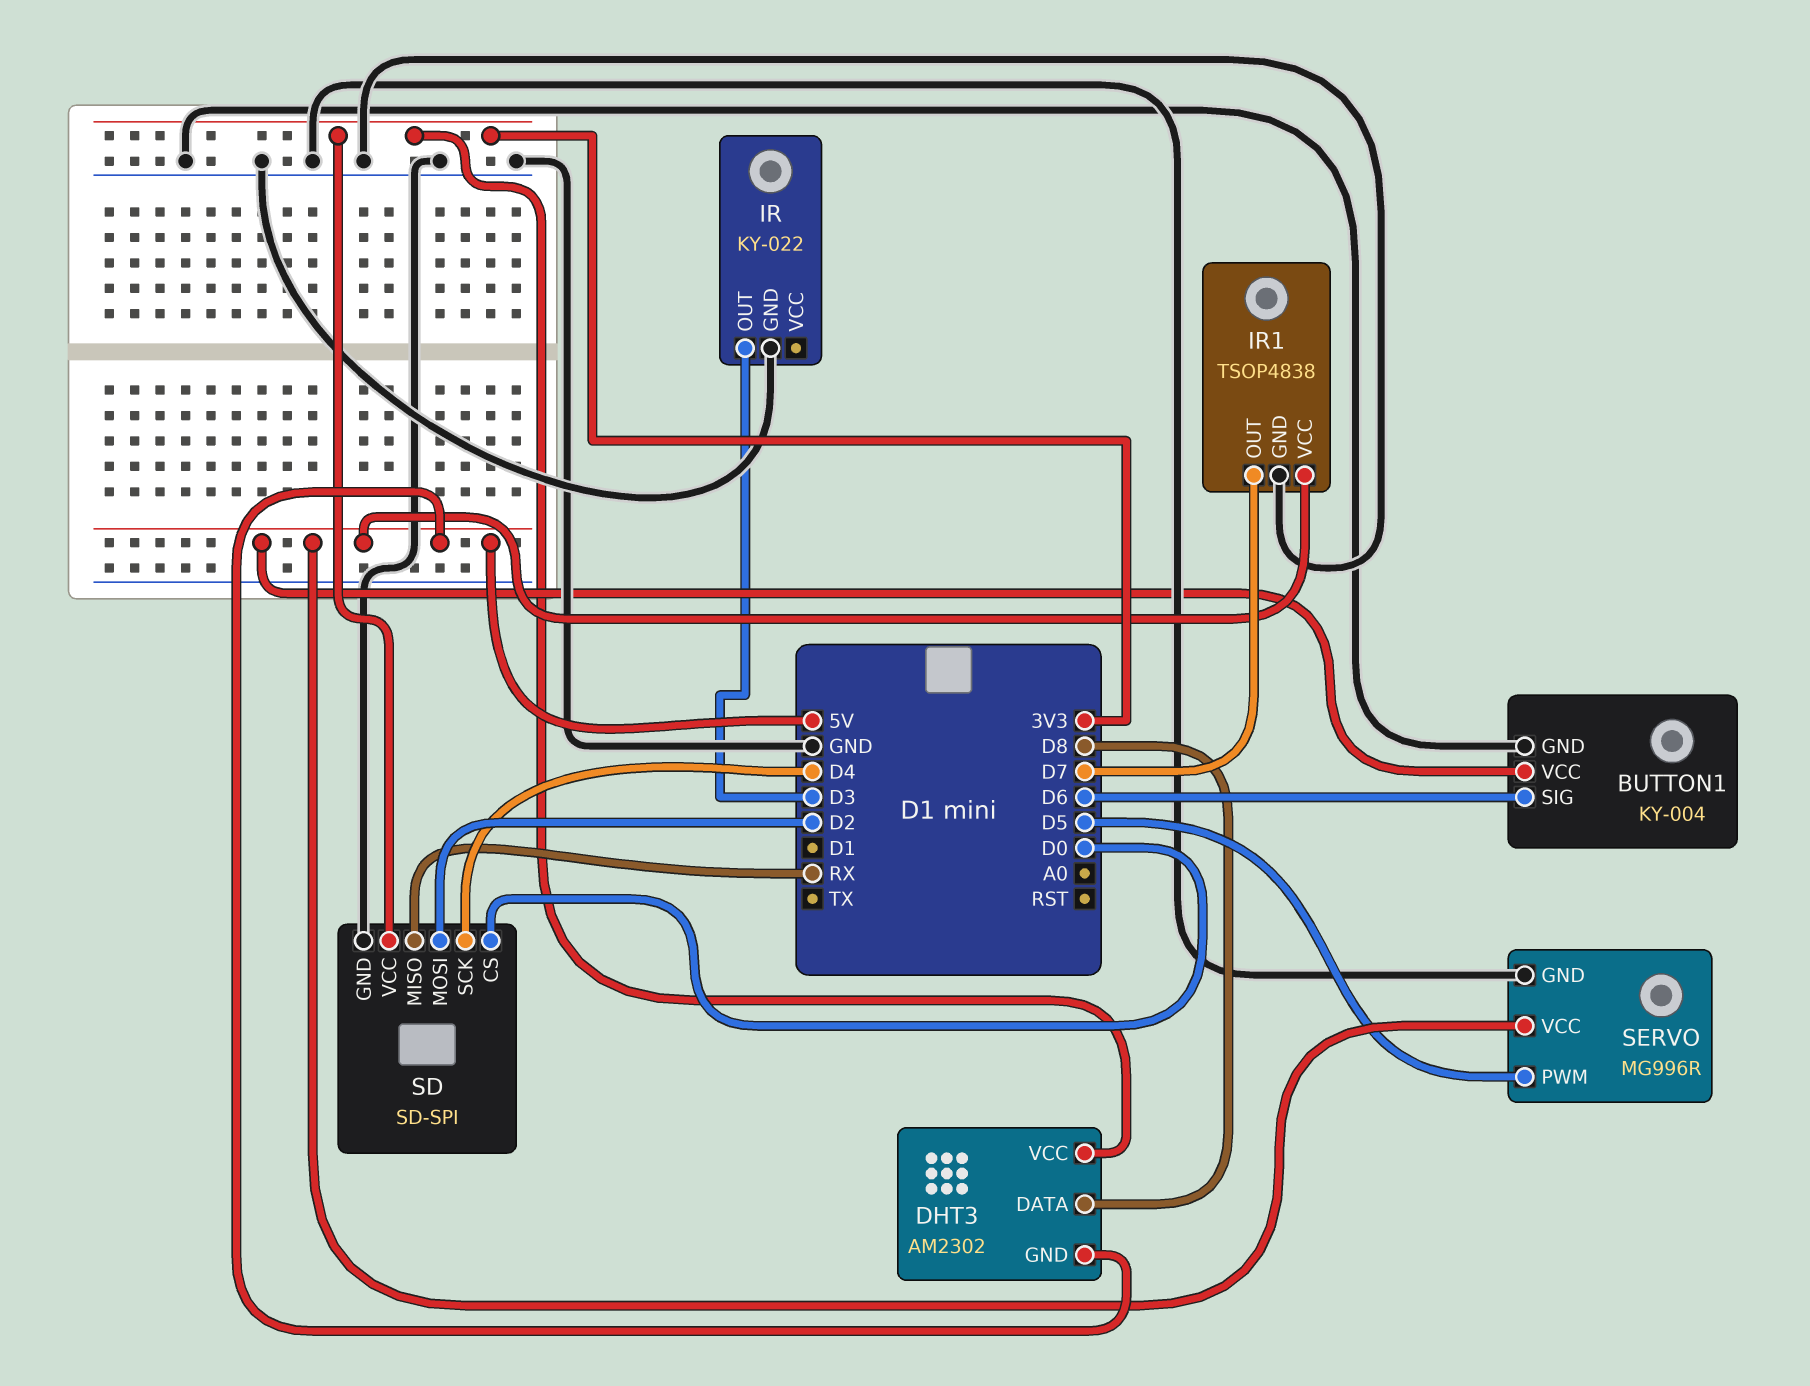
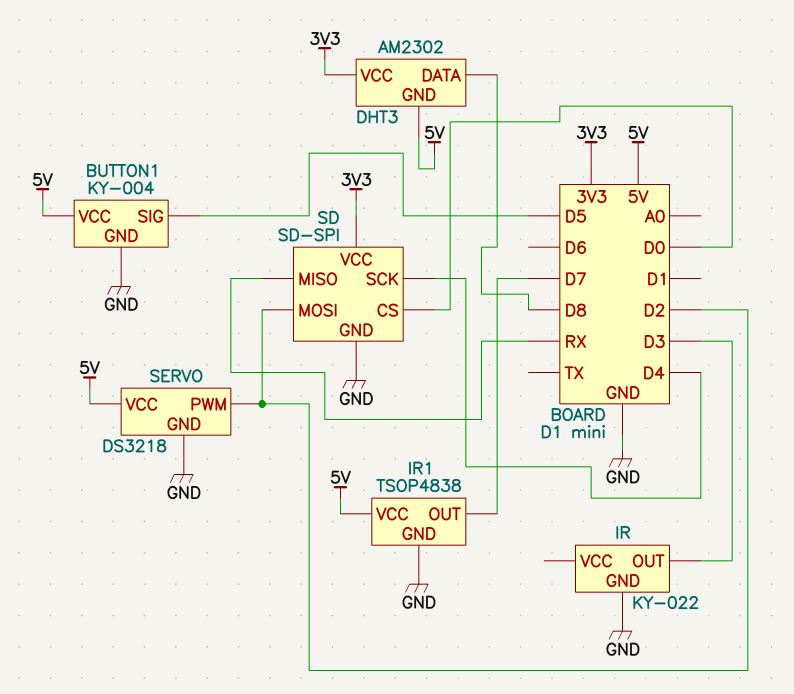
BUTTON1 pin SIG: D6 -> D5
SERVO: MG996R -> DS3218
SERVO pin PWM: D5 -> D2

